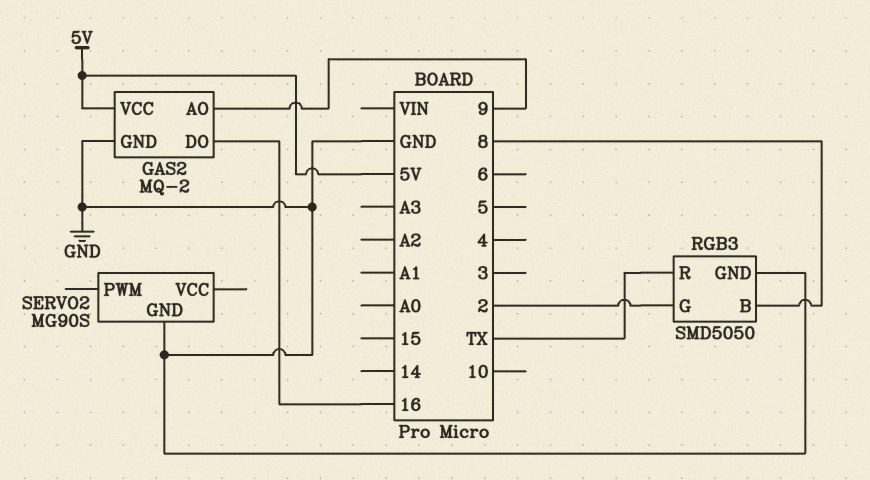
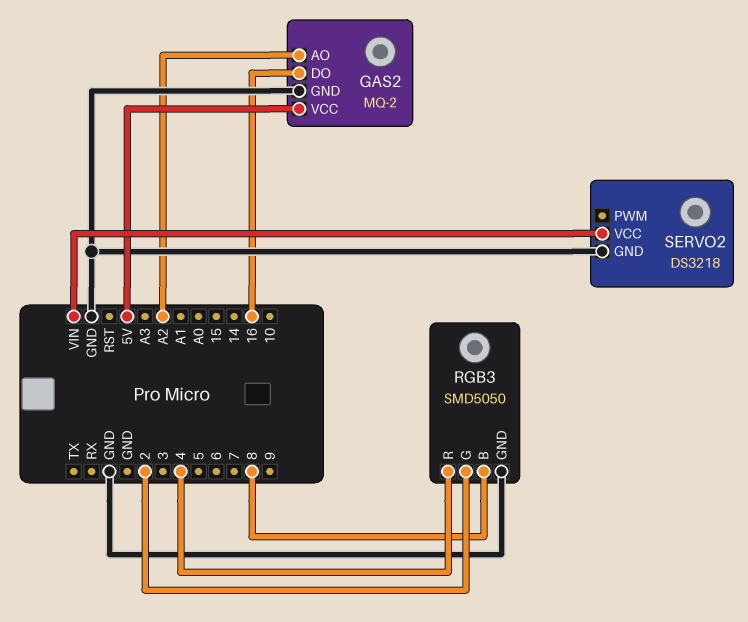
GAS2 pin AO: 9 -> A2
RGB3 pin R: TX -> 4
SERVO2: MG90S -> DS3218
SERVO2 pin VCC: none -> VIN

